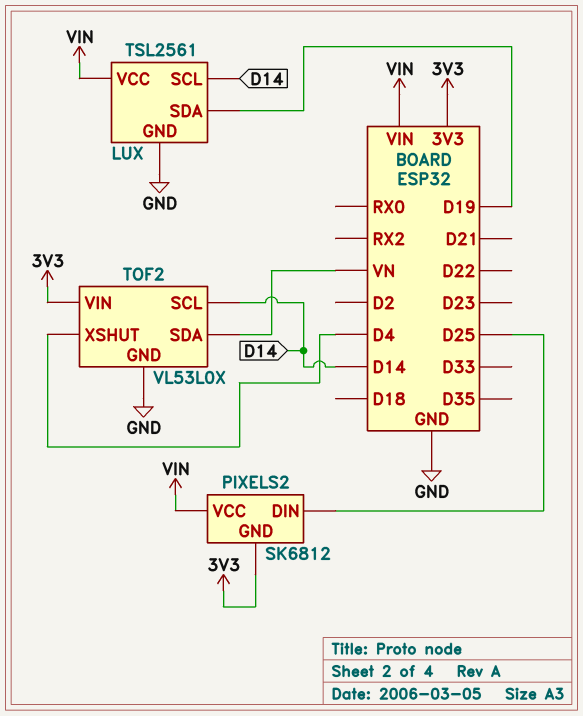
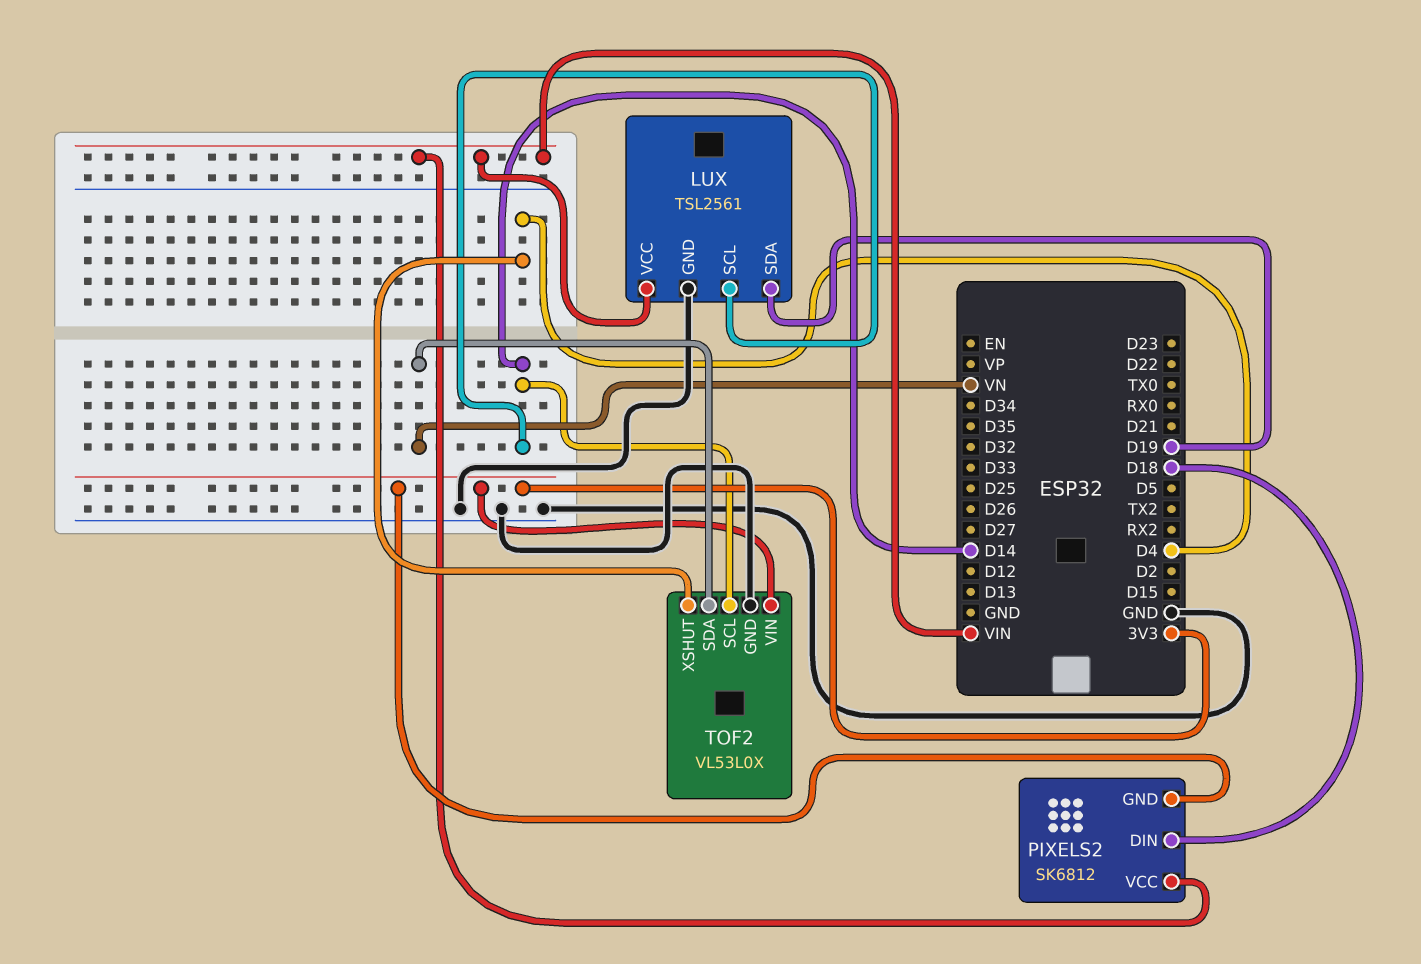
PIXELS2 pin DIN: D25 -> D18

